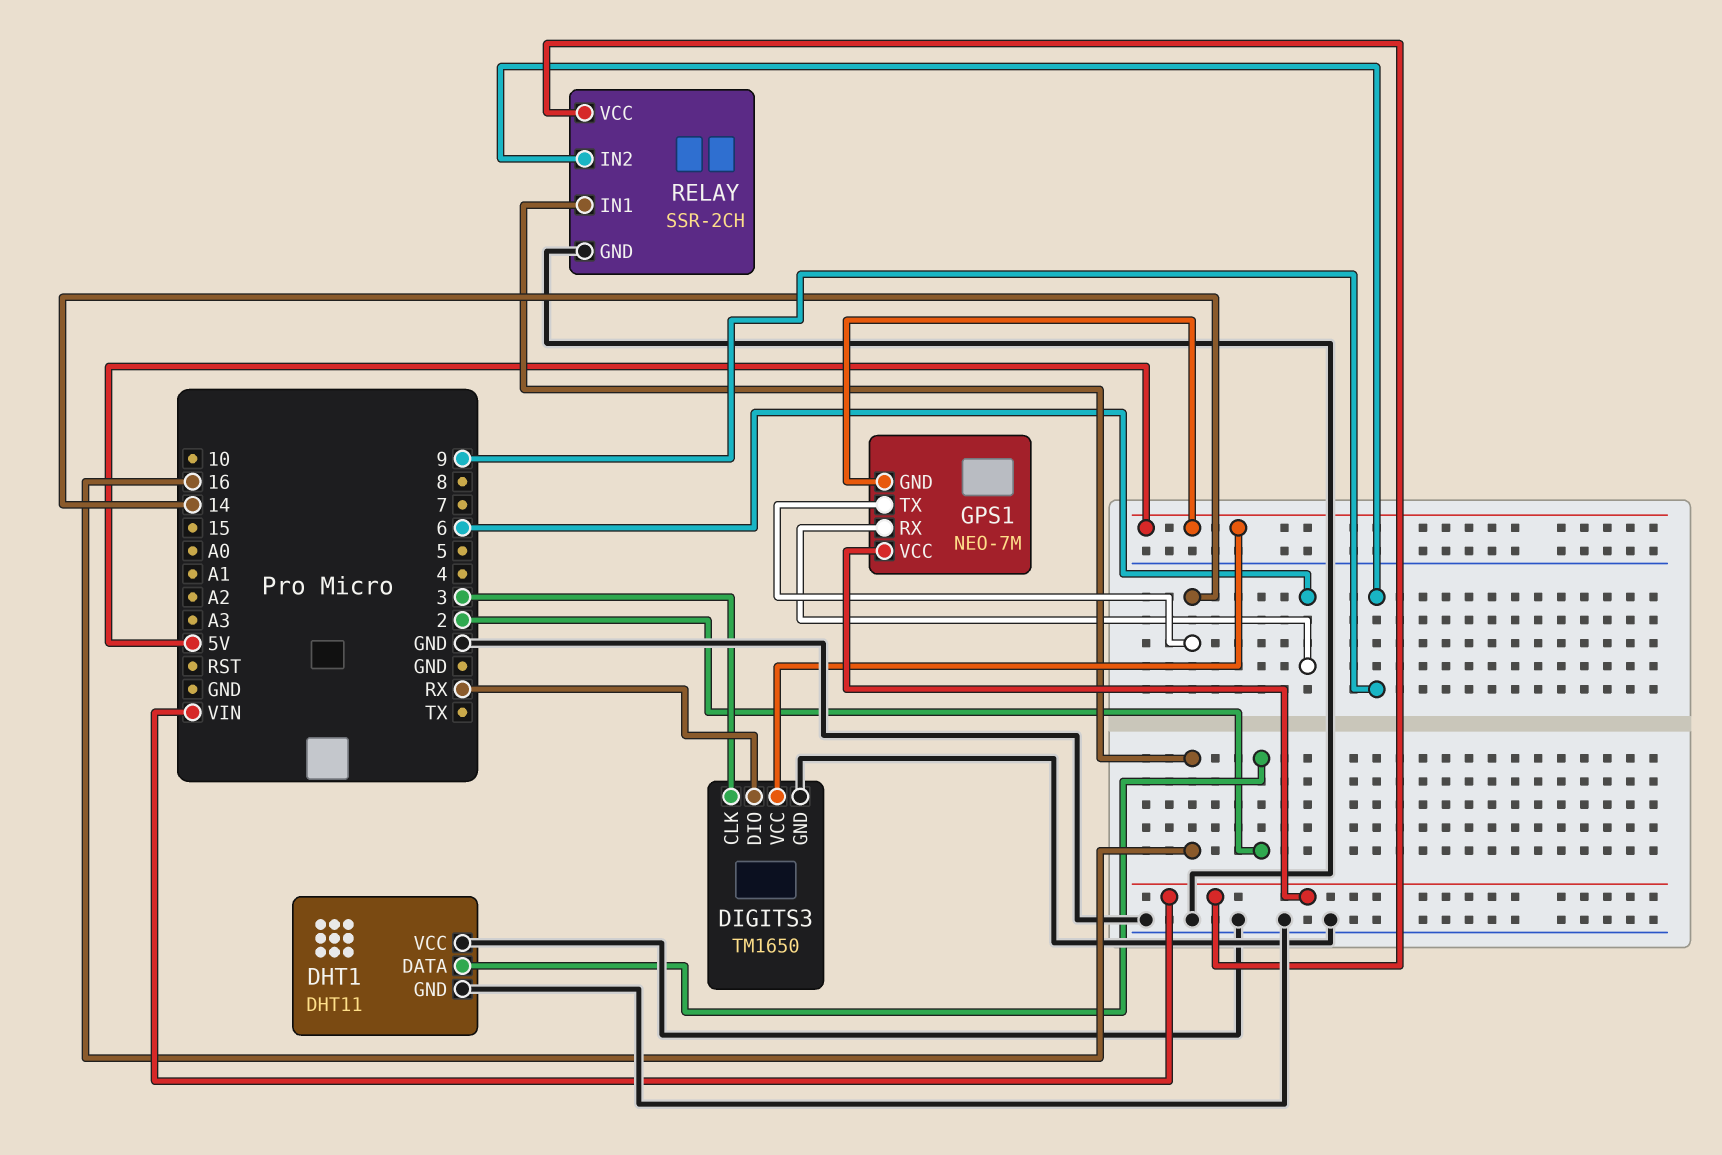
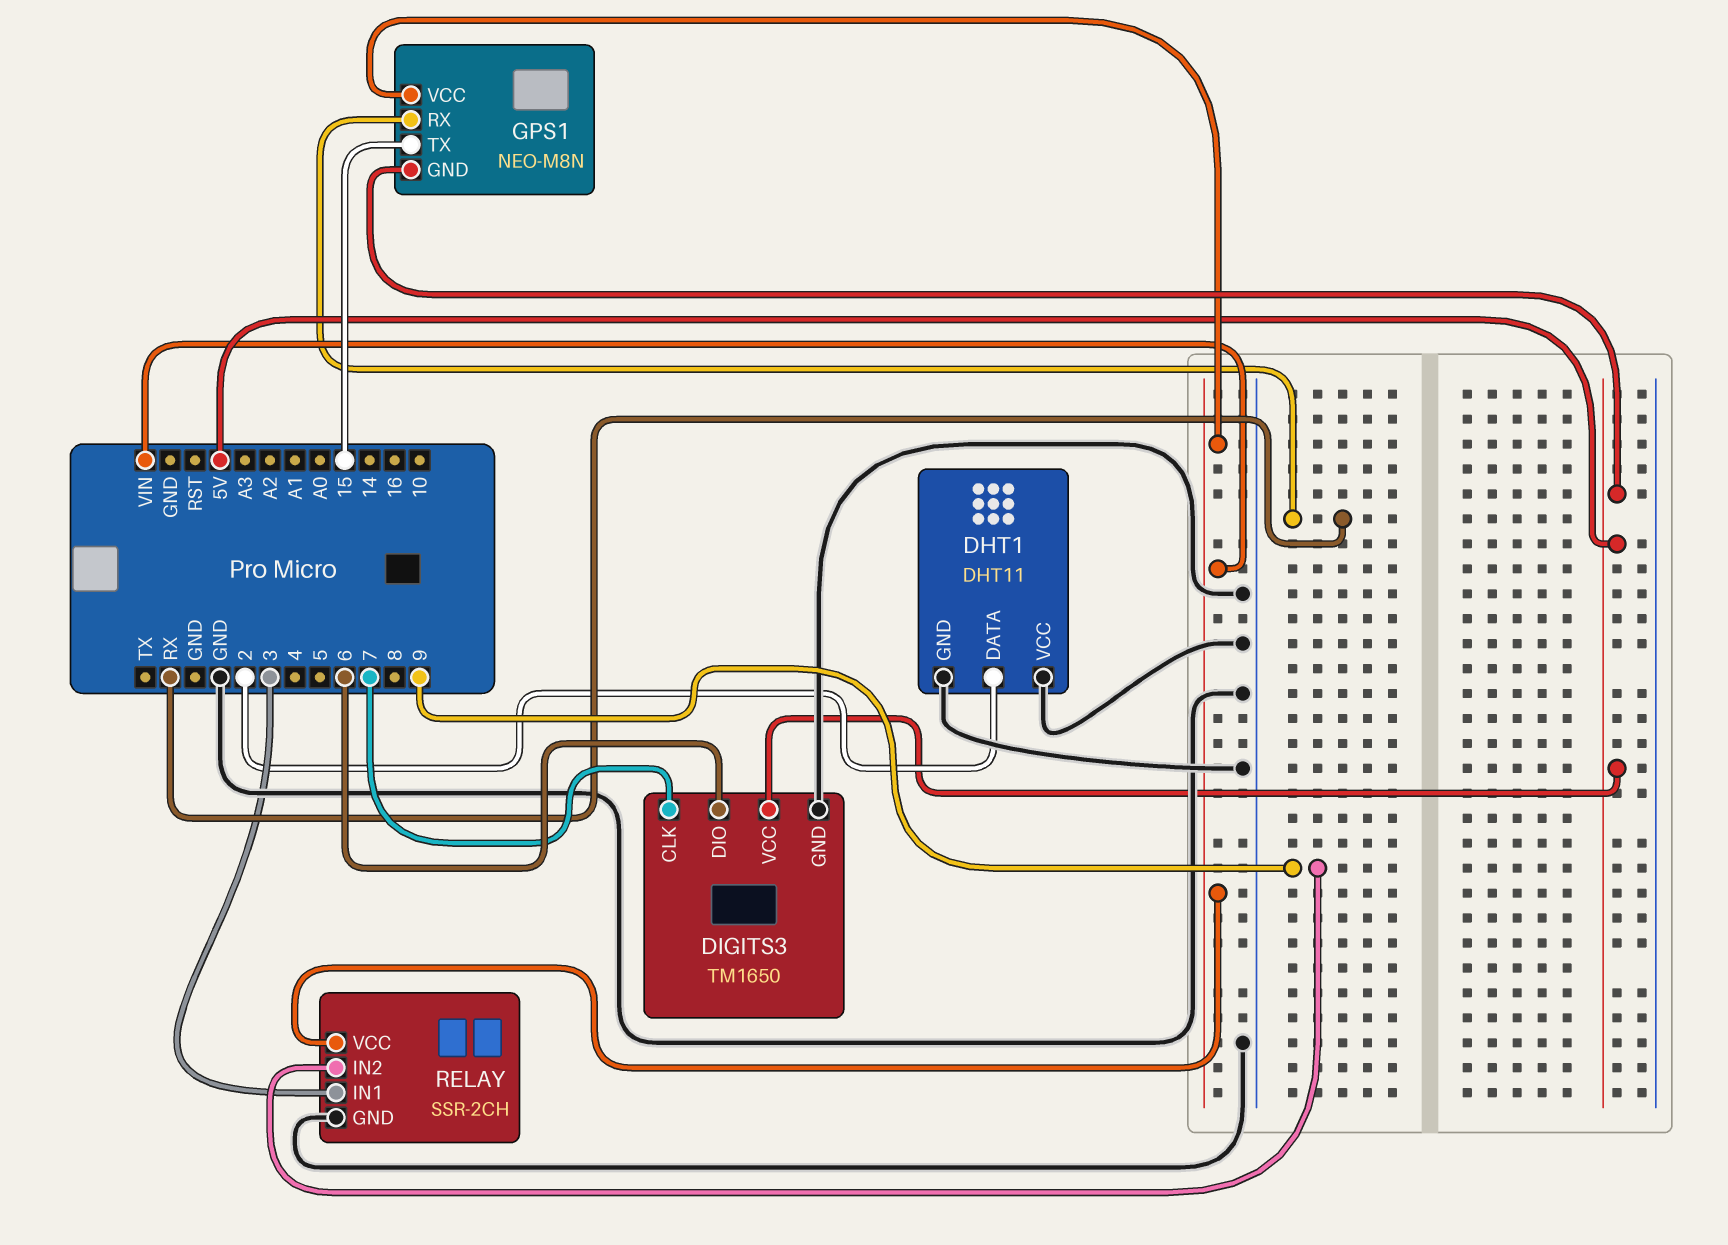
DIGITS3 pin CLK: 3 -> 7
DIGITS3 pin DIO: RX -> 6
GPS1: NEO-7M -> NEO-M8N
GPS1 pin RX: 6 -> RX
GPS1 pin TX: 14 -> 15
RELAY pin IN1: 16 -> 3

